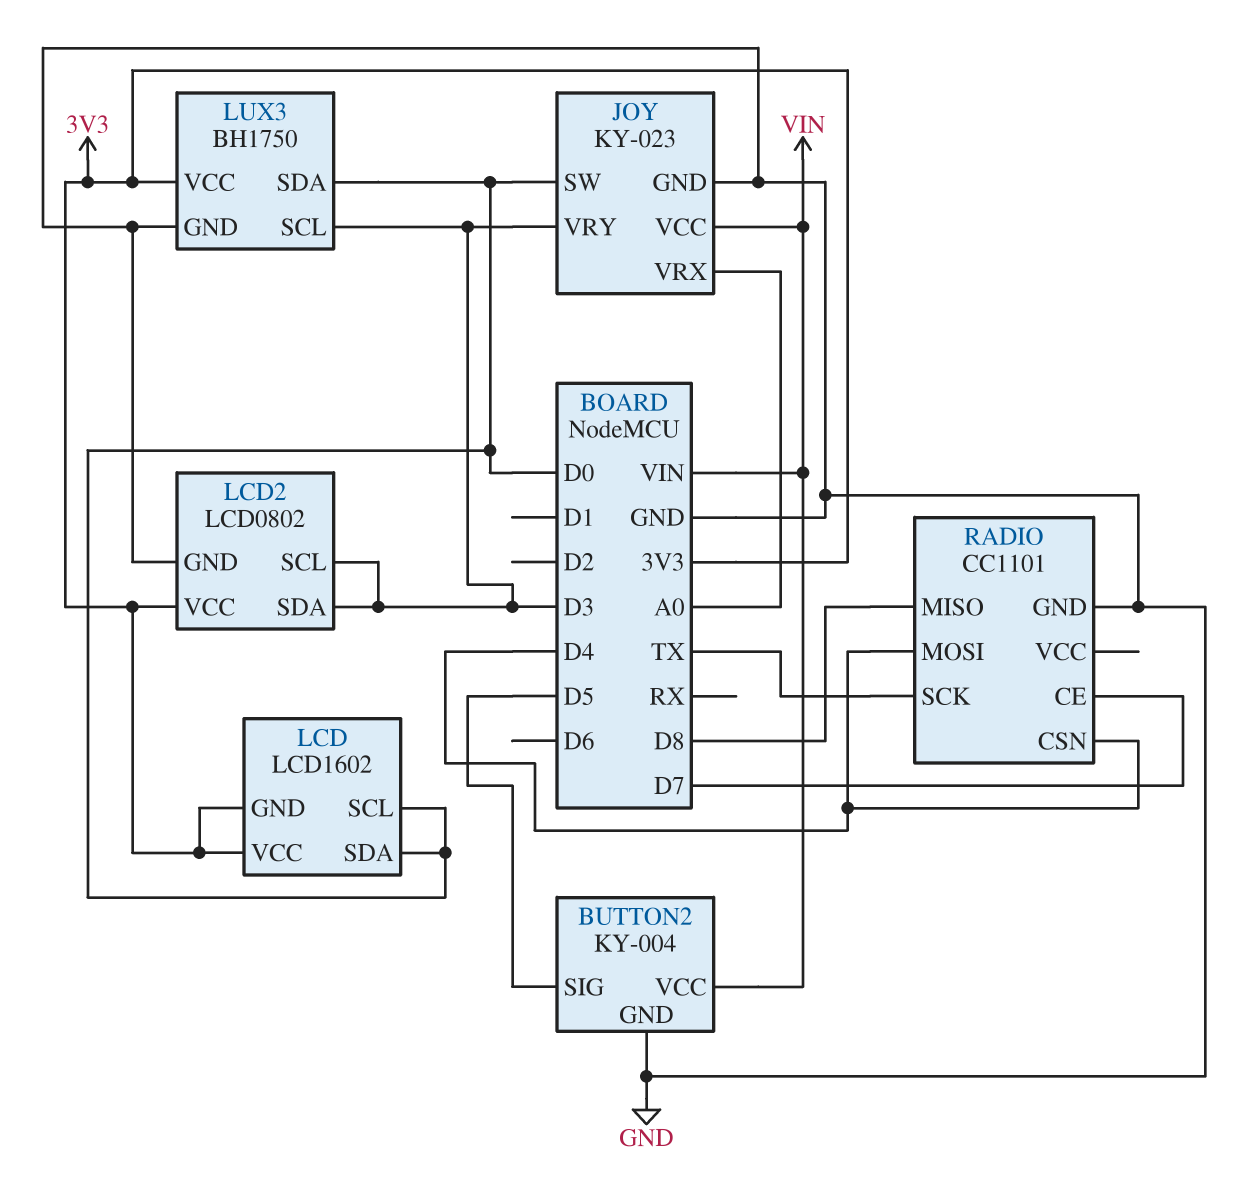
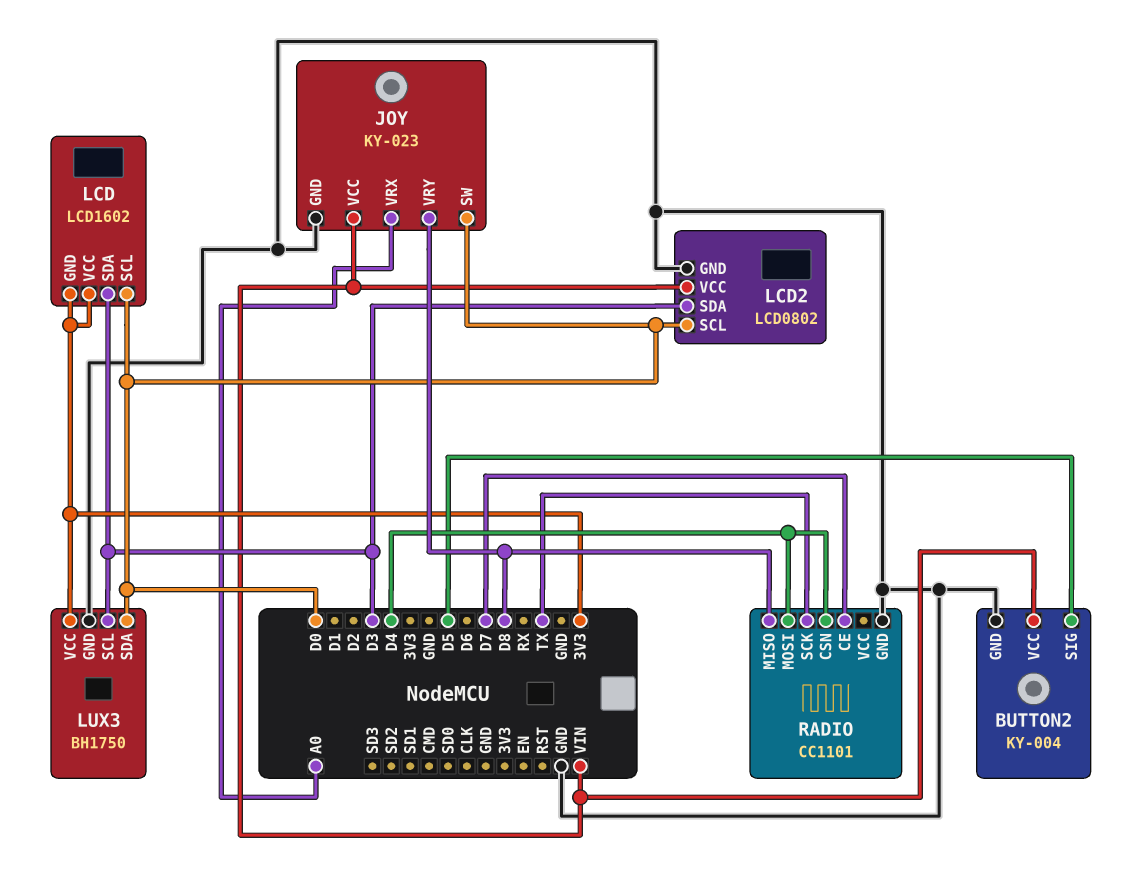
JOY pin VRY: D3 -> D8
LCD pin SDA: D0 -> D3
LCD2 pin SCL: D3 -> D0
LCD2 pin VCC: 3V3 -> VIN

